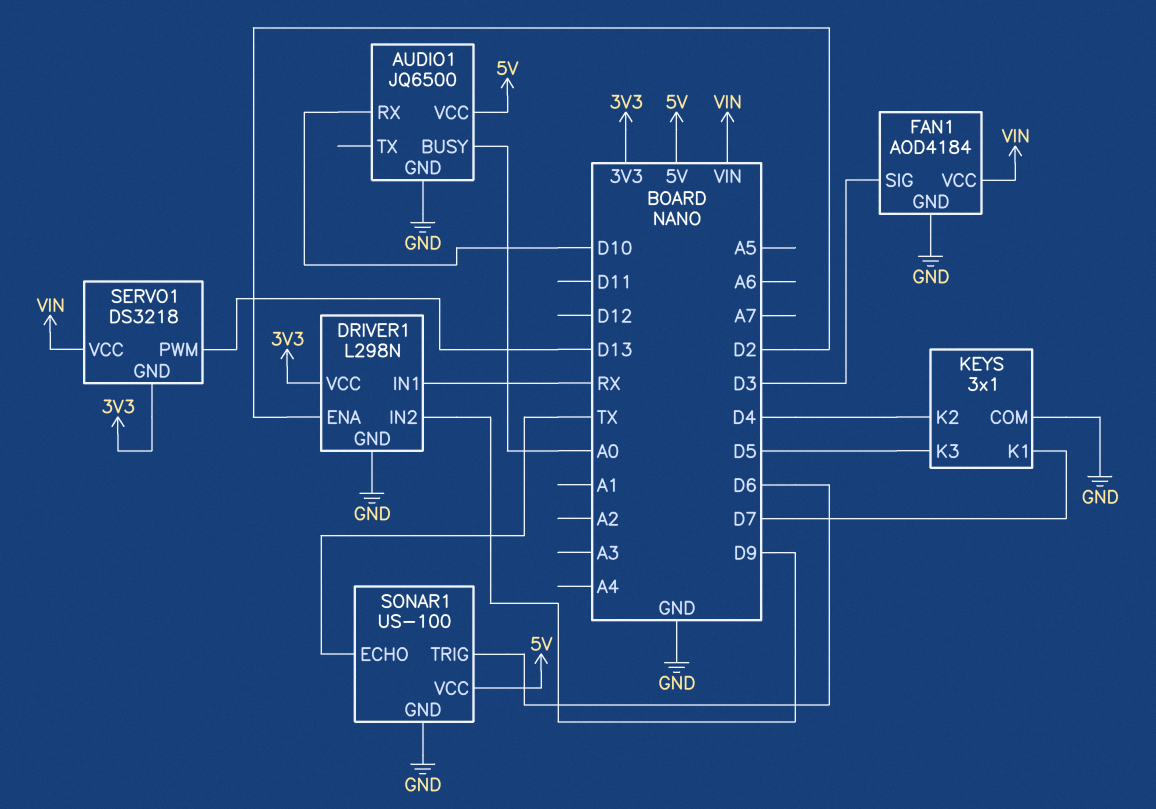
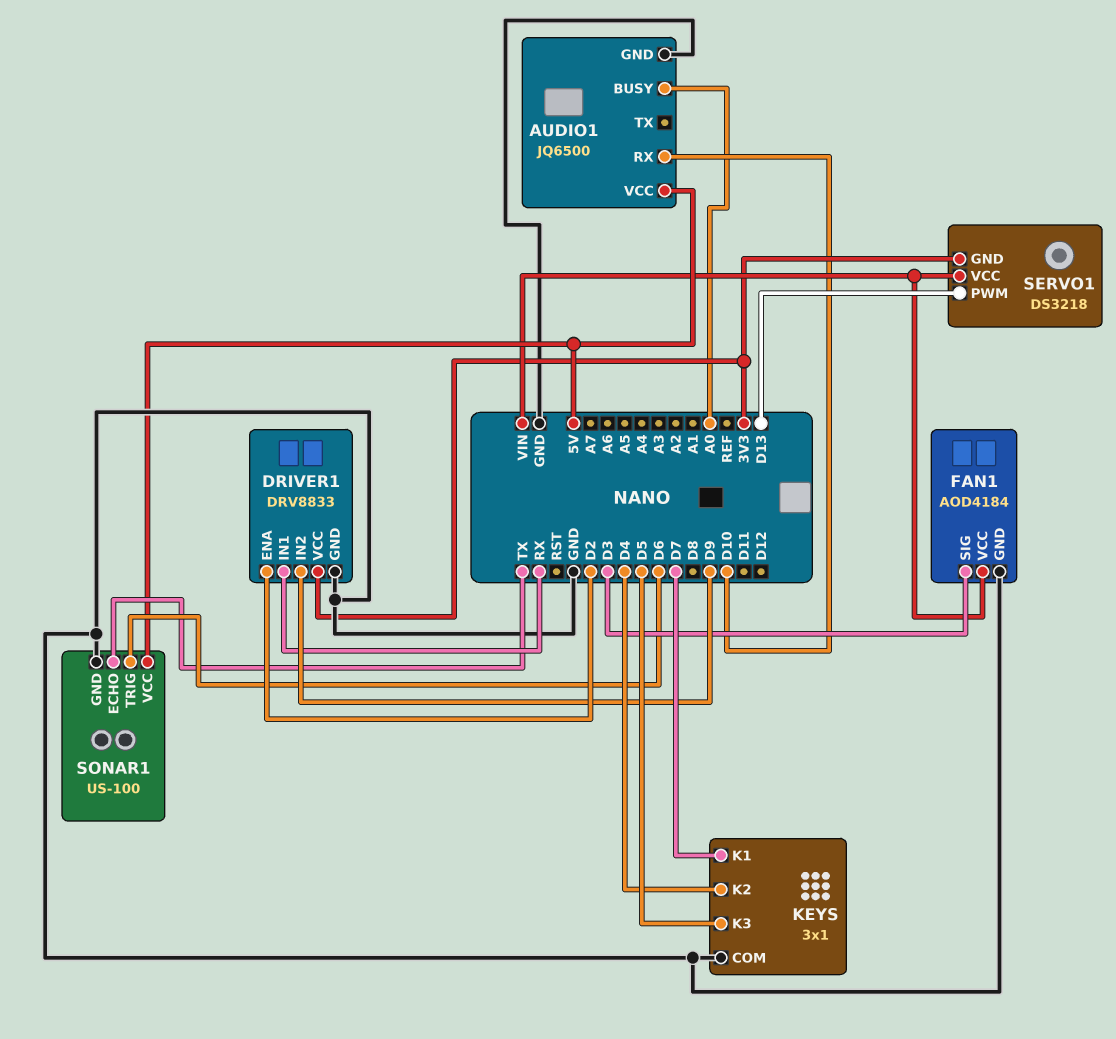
DRIVER1: L298N -> DRV8833

